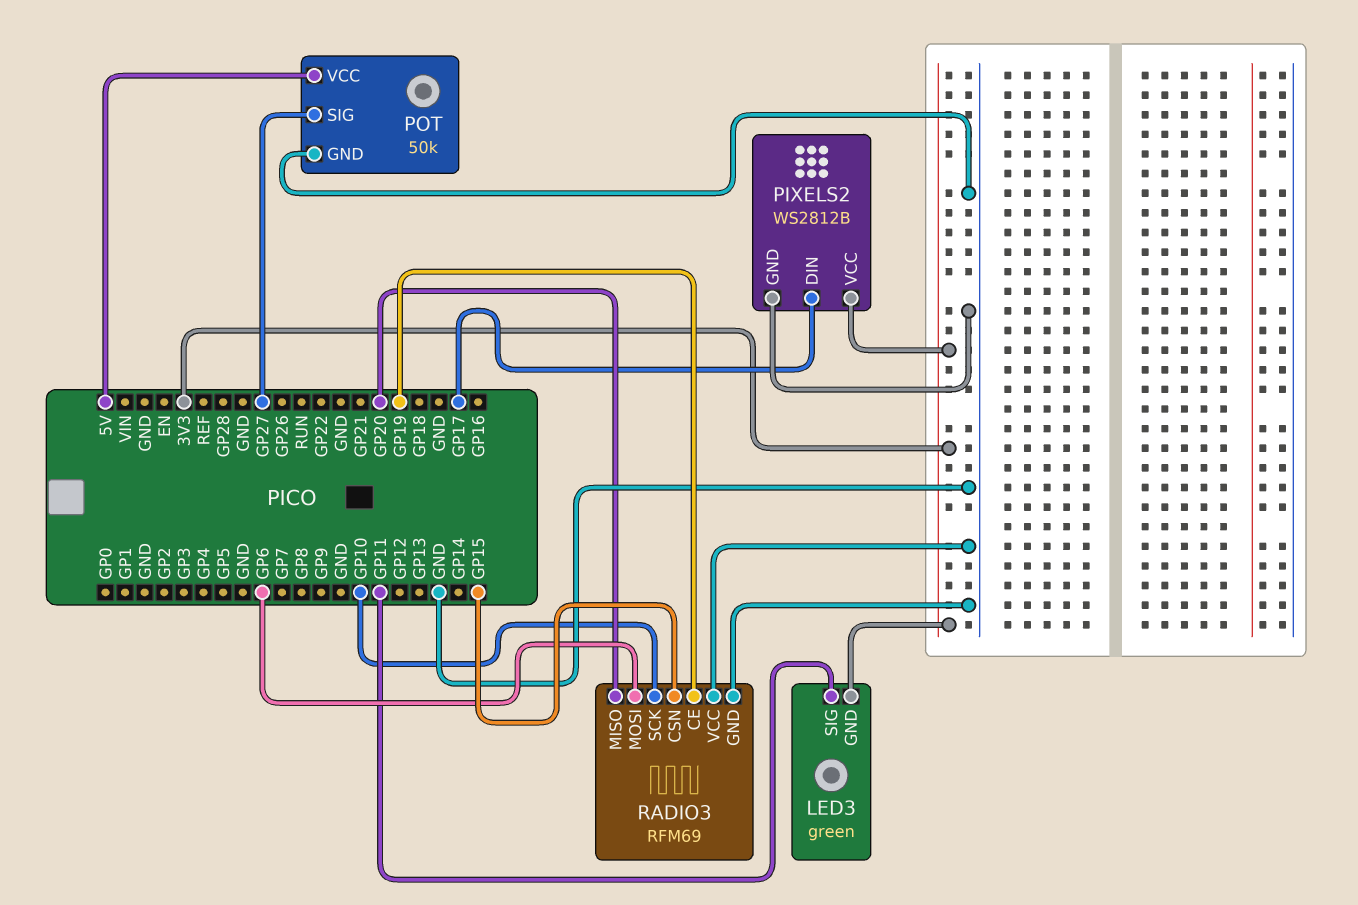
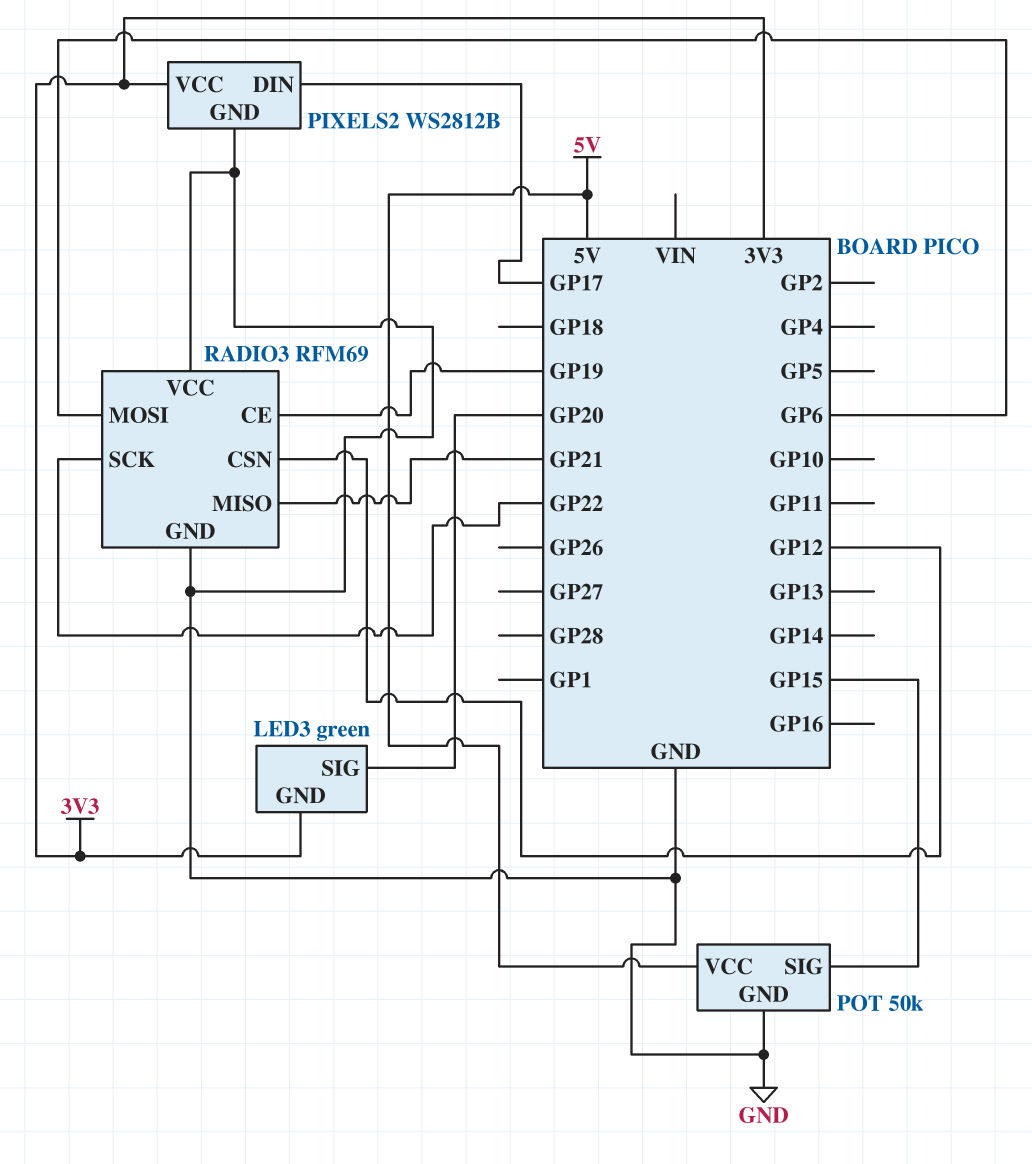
LED3 pin SIG: GP11 -> GP20
POT pin SIG: GP27 -> GP15
RADIO3 pin CSN: GP15 -> GP12
RADIO3 pin MISO: GP20 -> GP21
RADIO3 pin SCK: GP10 -> GP22

